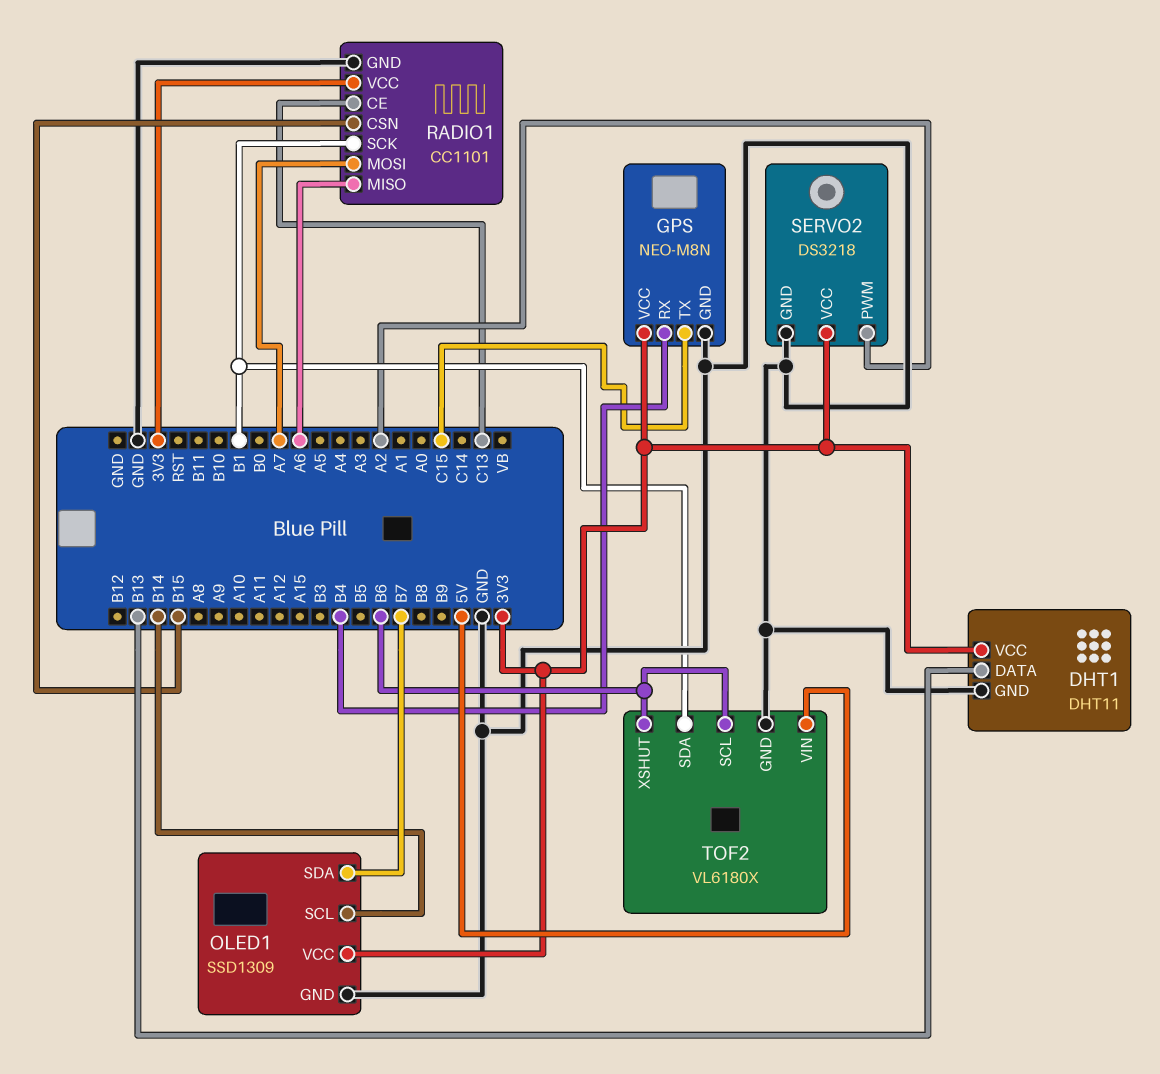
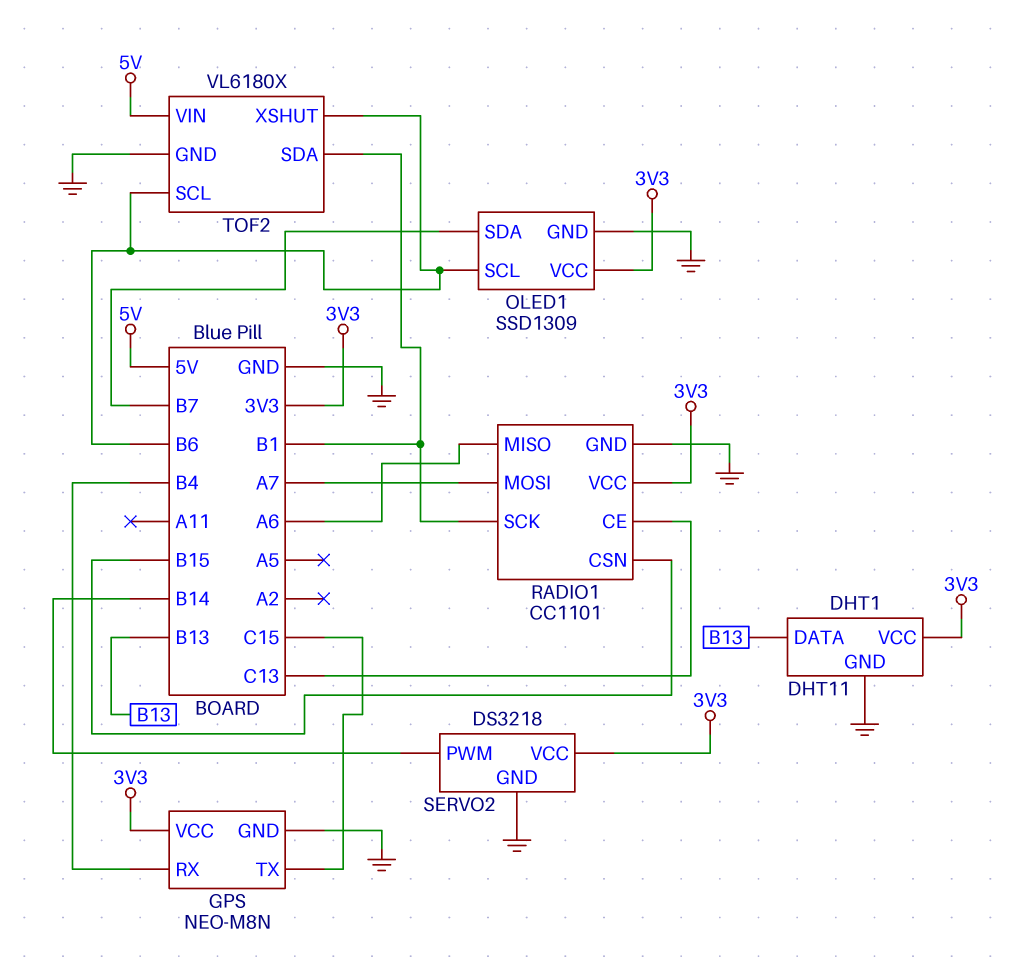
OLED1 pin SCL: B14 -> B6
SERVO2 pin PWM: A2 -> B14

